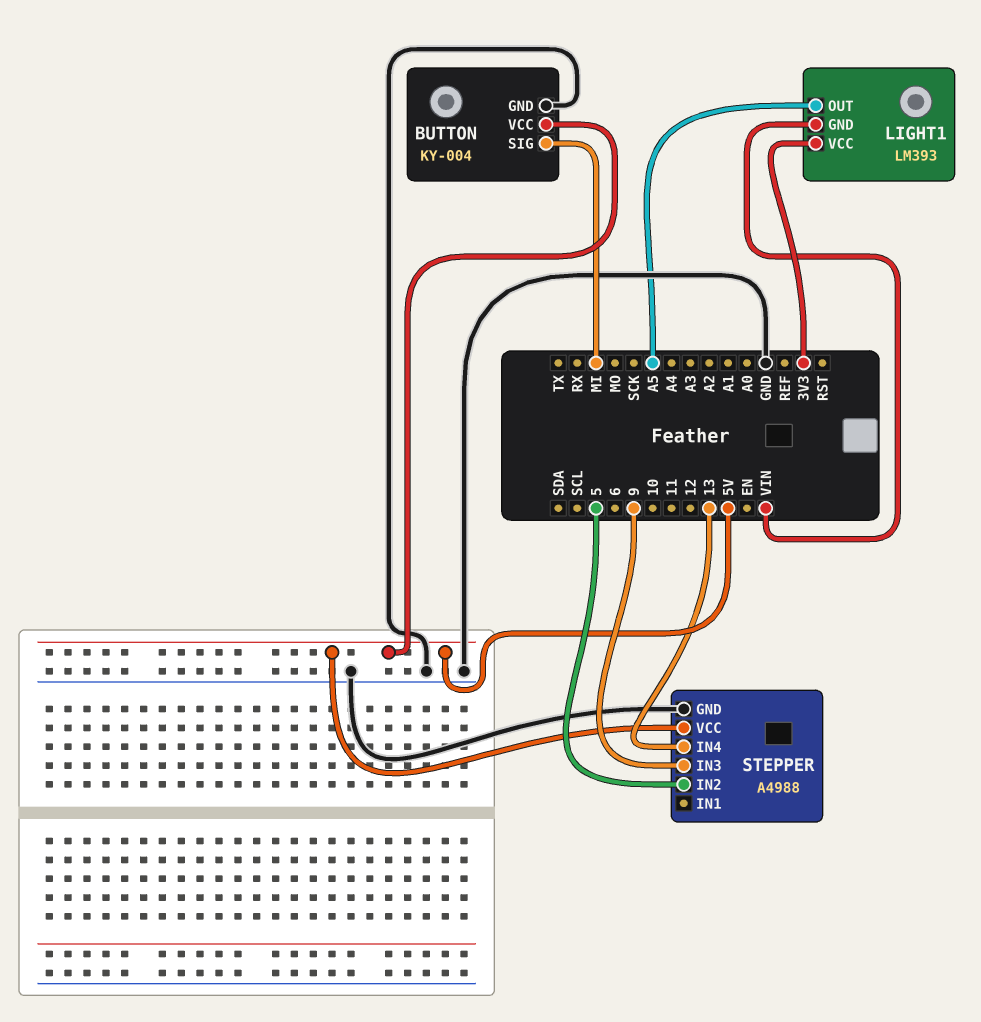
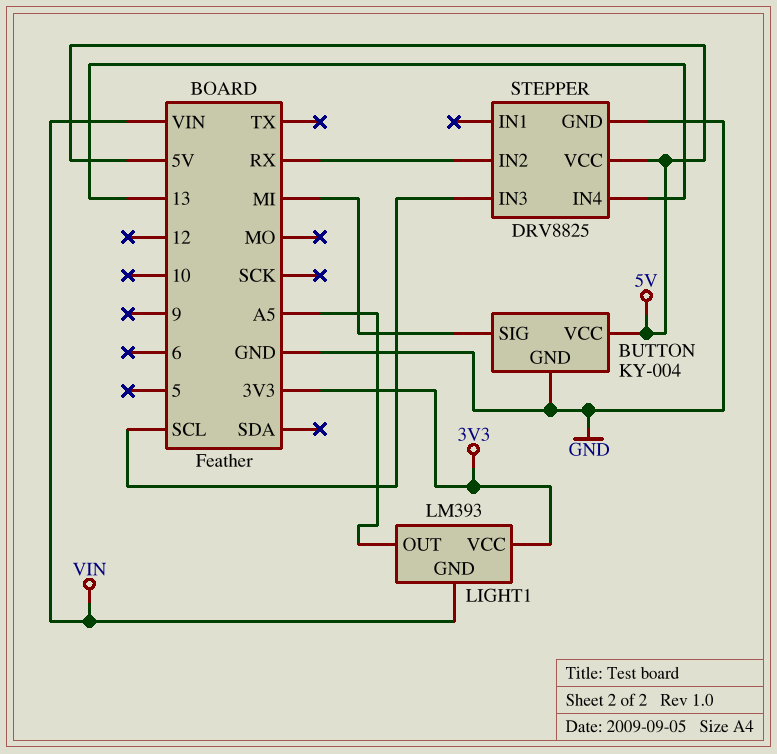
STEPPER: A4988 -> DRV8825
STEPPER pin IN2: 5 -> RX
STEPPER pin IN3: 9 -> SCL

